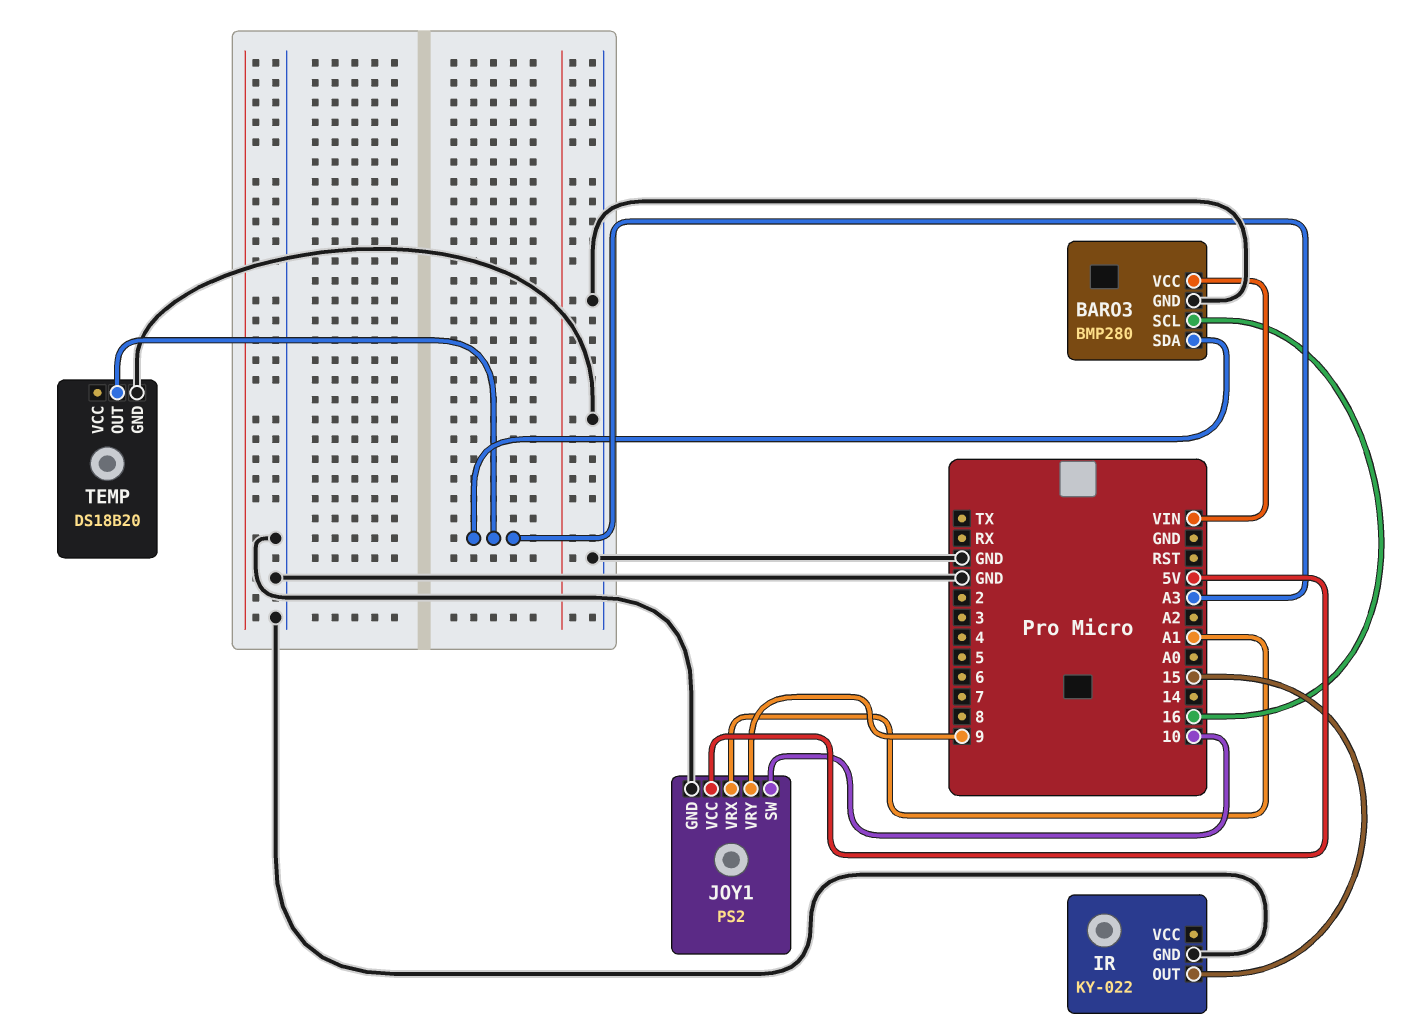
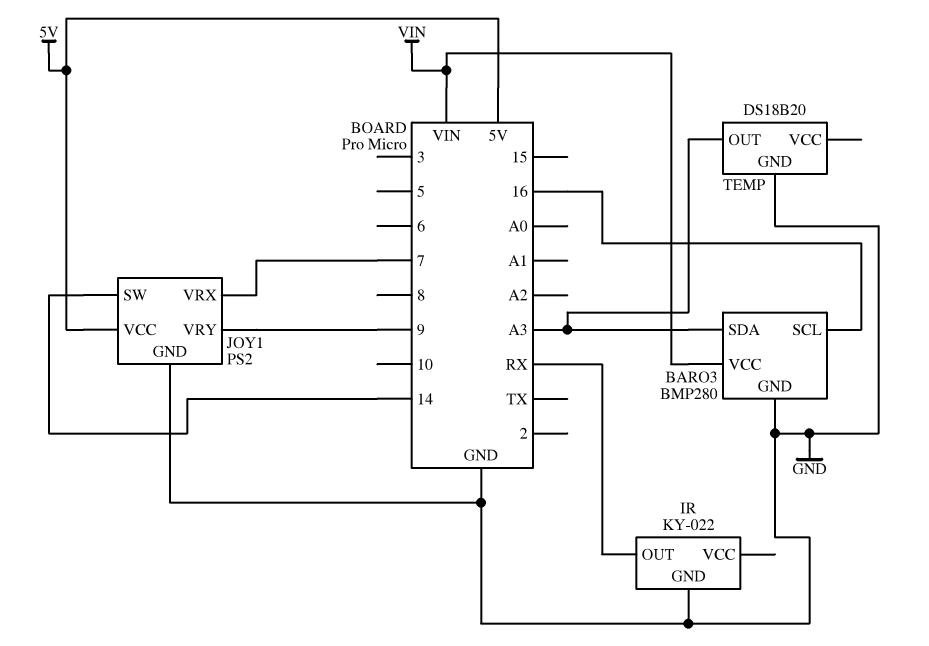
IR pin OUT: 15 -> RX
JOY1 pin SW: 10 -> 14
JOY1 pin VRX: A1 -> 7

